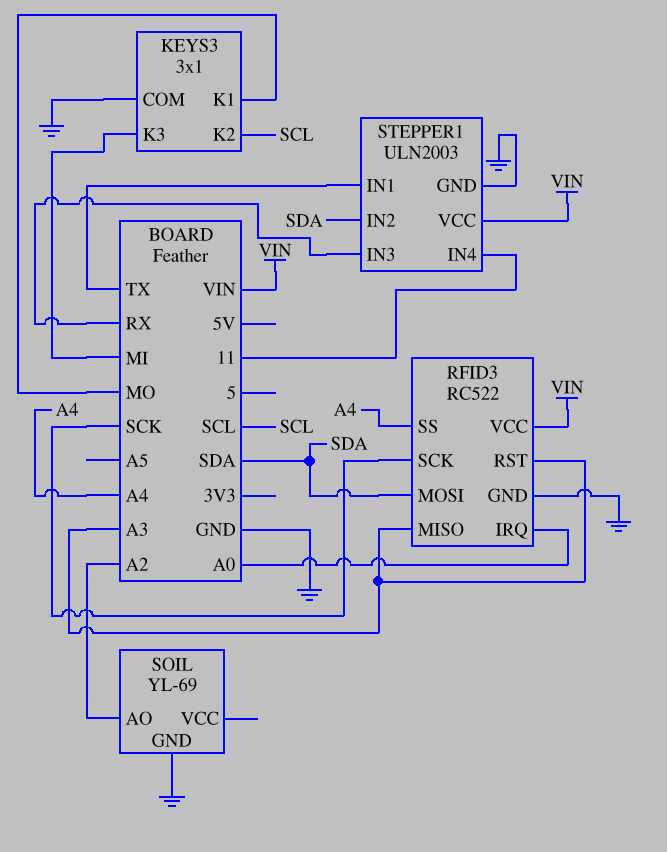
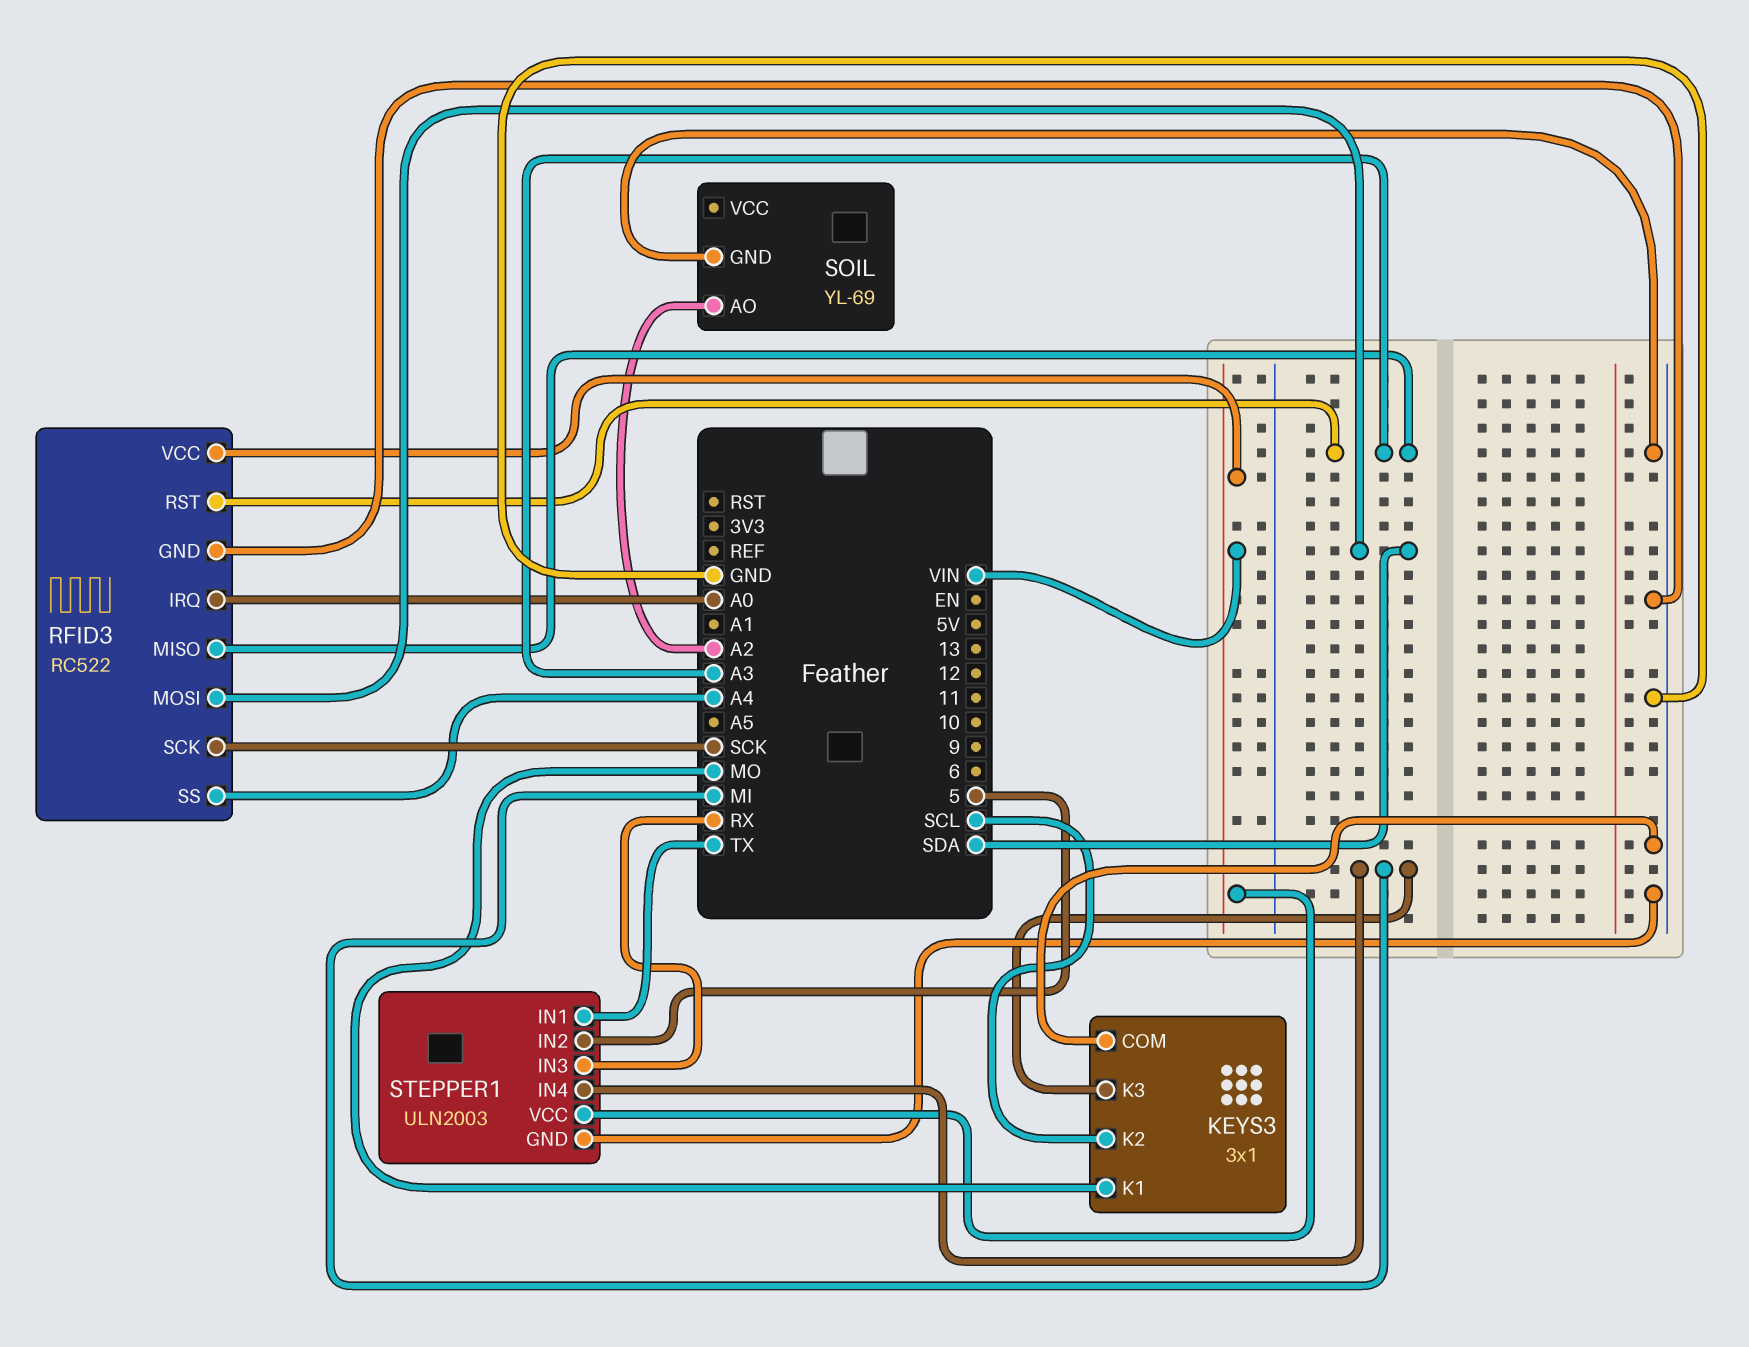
STEPPER1 pin IN2: SDA -> 5
STEPPER1 pin IN4: 11 -> MI

